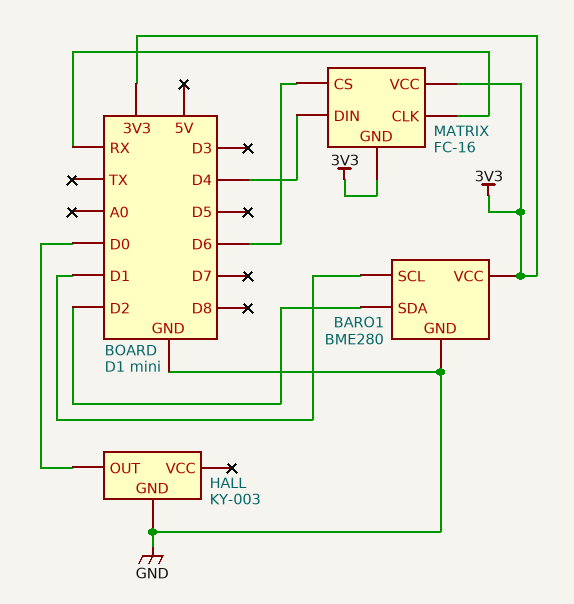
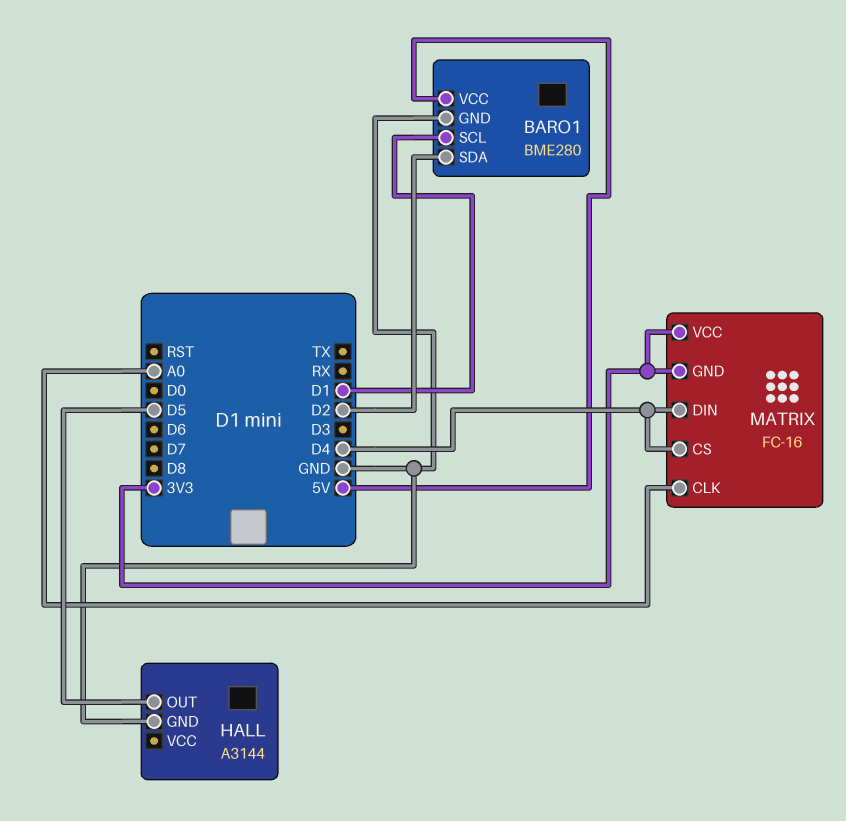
BARO1 pin VCC: 3V3 -> 5V
HALL: KY-003 -> A3144
HALL pin OUT: D0 -> D5
MATRIX pin CLK: RX -> A0
MATRIX pin CS: D6 -> D4

